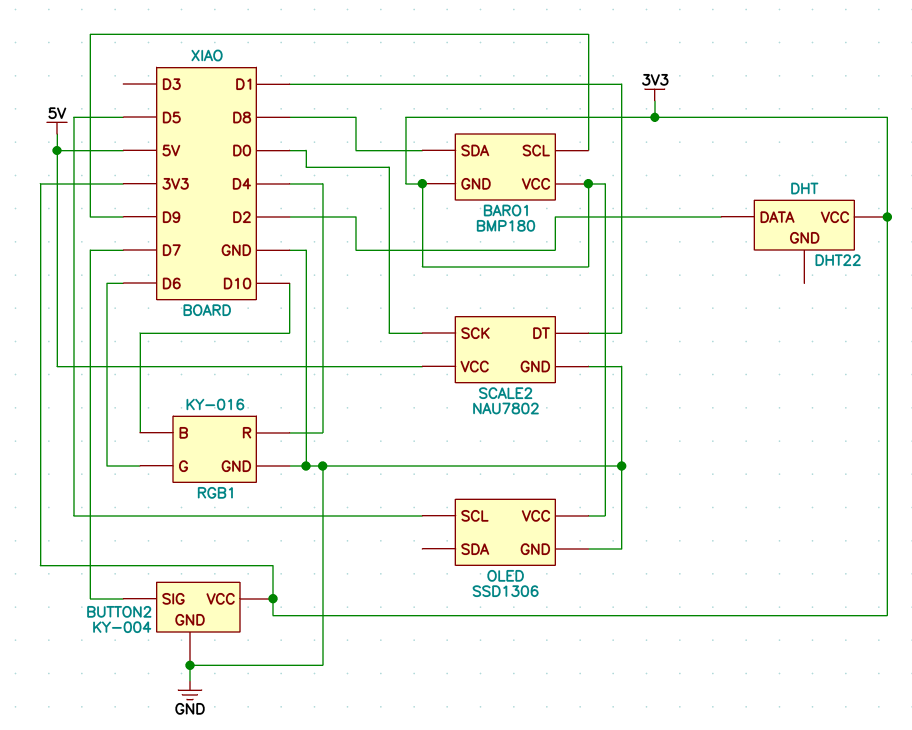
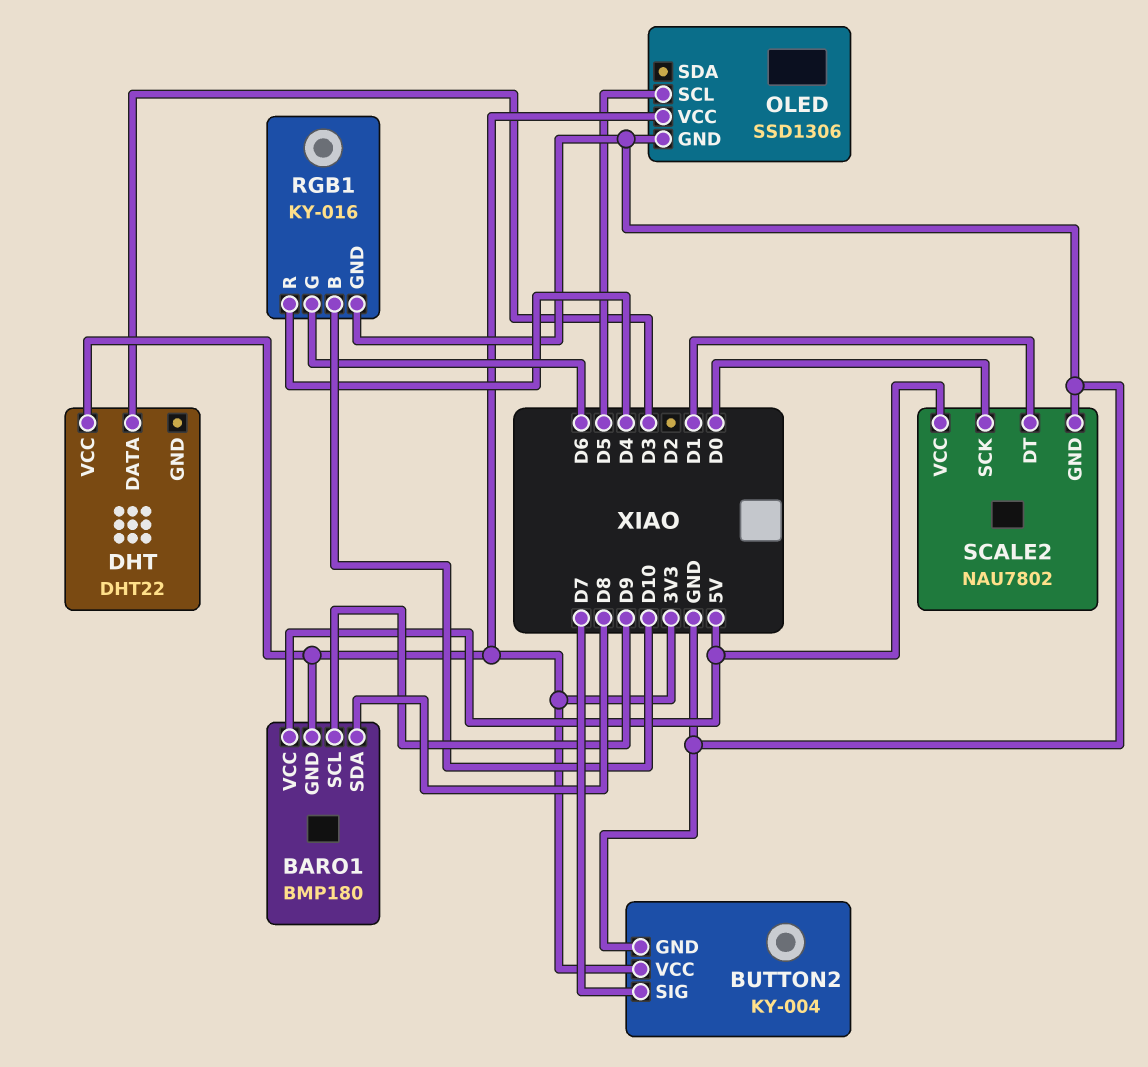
BARO1 pin VCC: 3V3 -> 5V
DHT pin DATA: D2 -> D3

